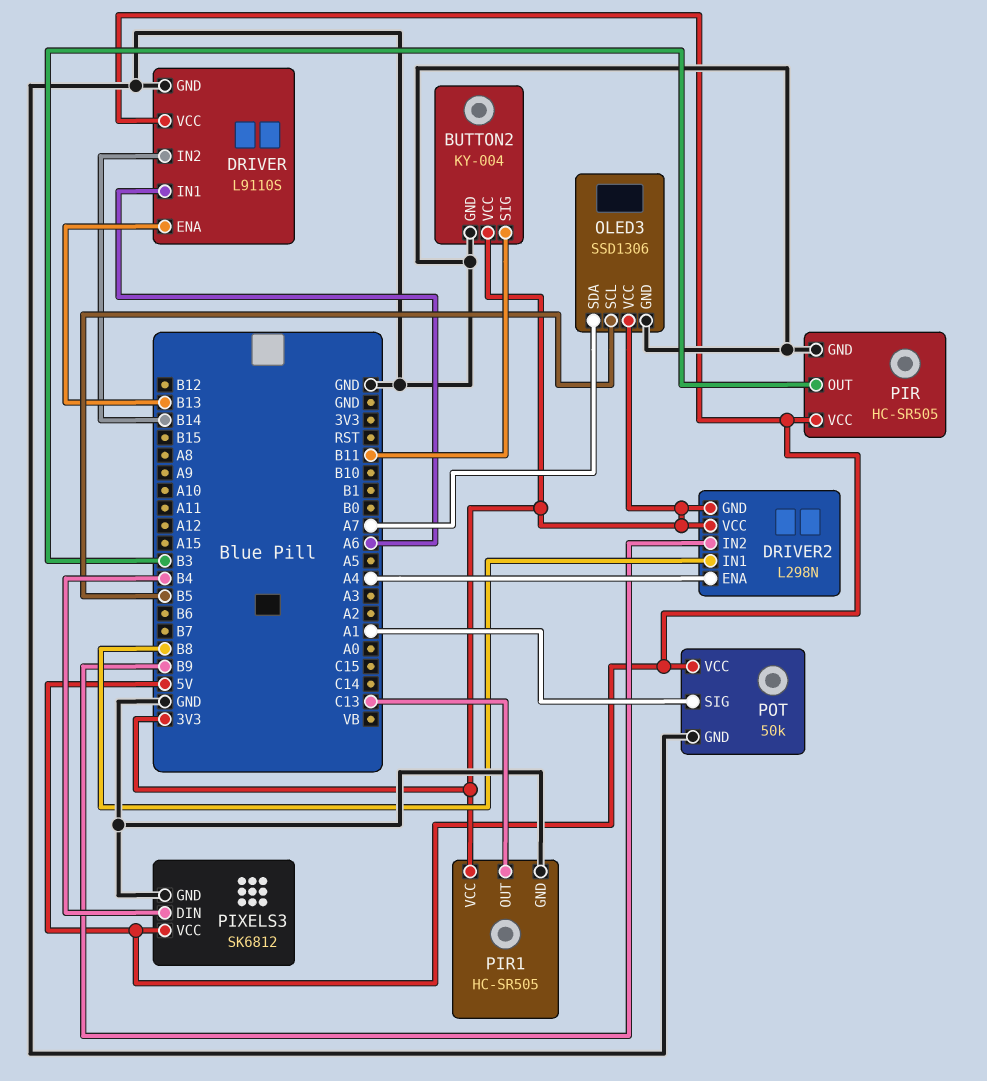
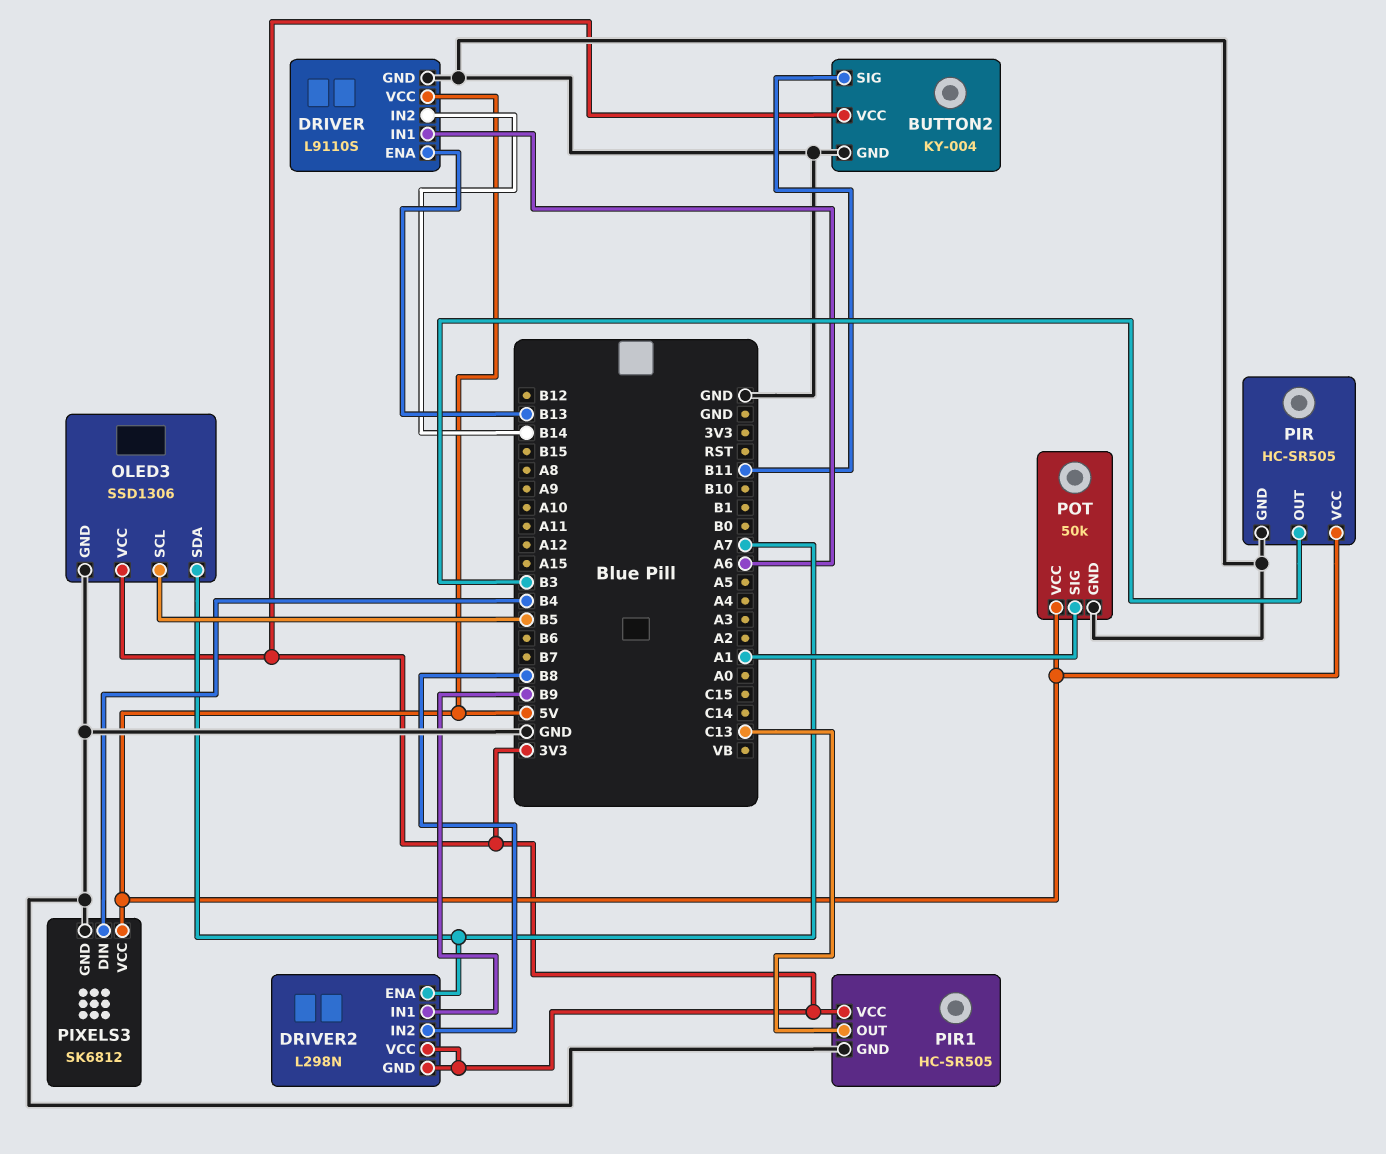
DRIVER2 pin ENA: A4 -> A7
DRIVER2 pin IN1: B8 -> B9
DRIVER2 pin IN2: B9 -> B8

